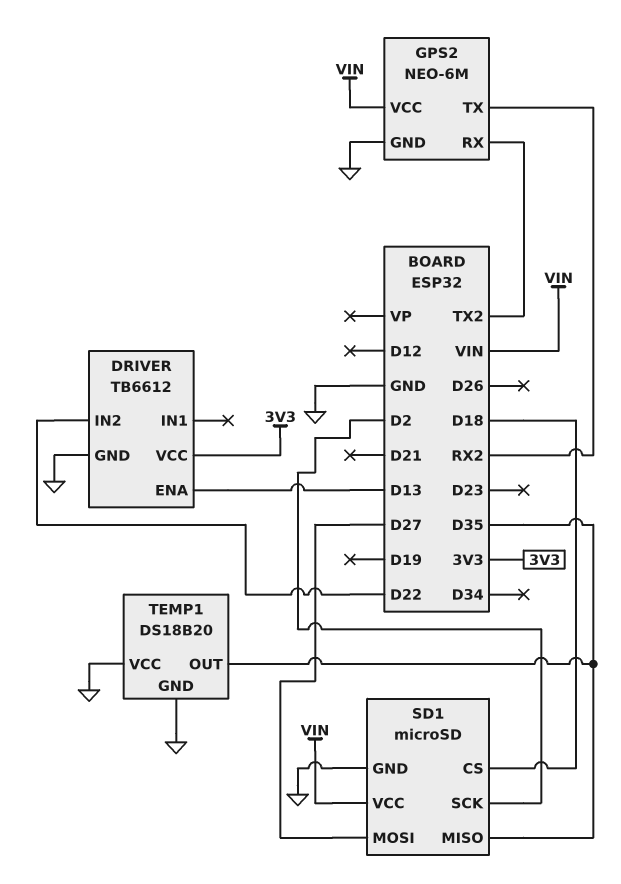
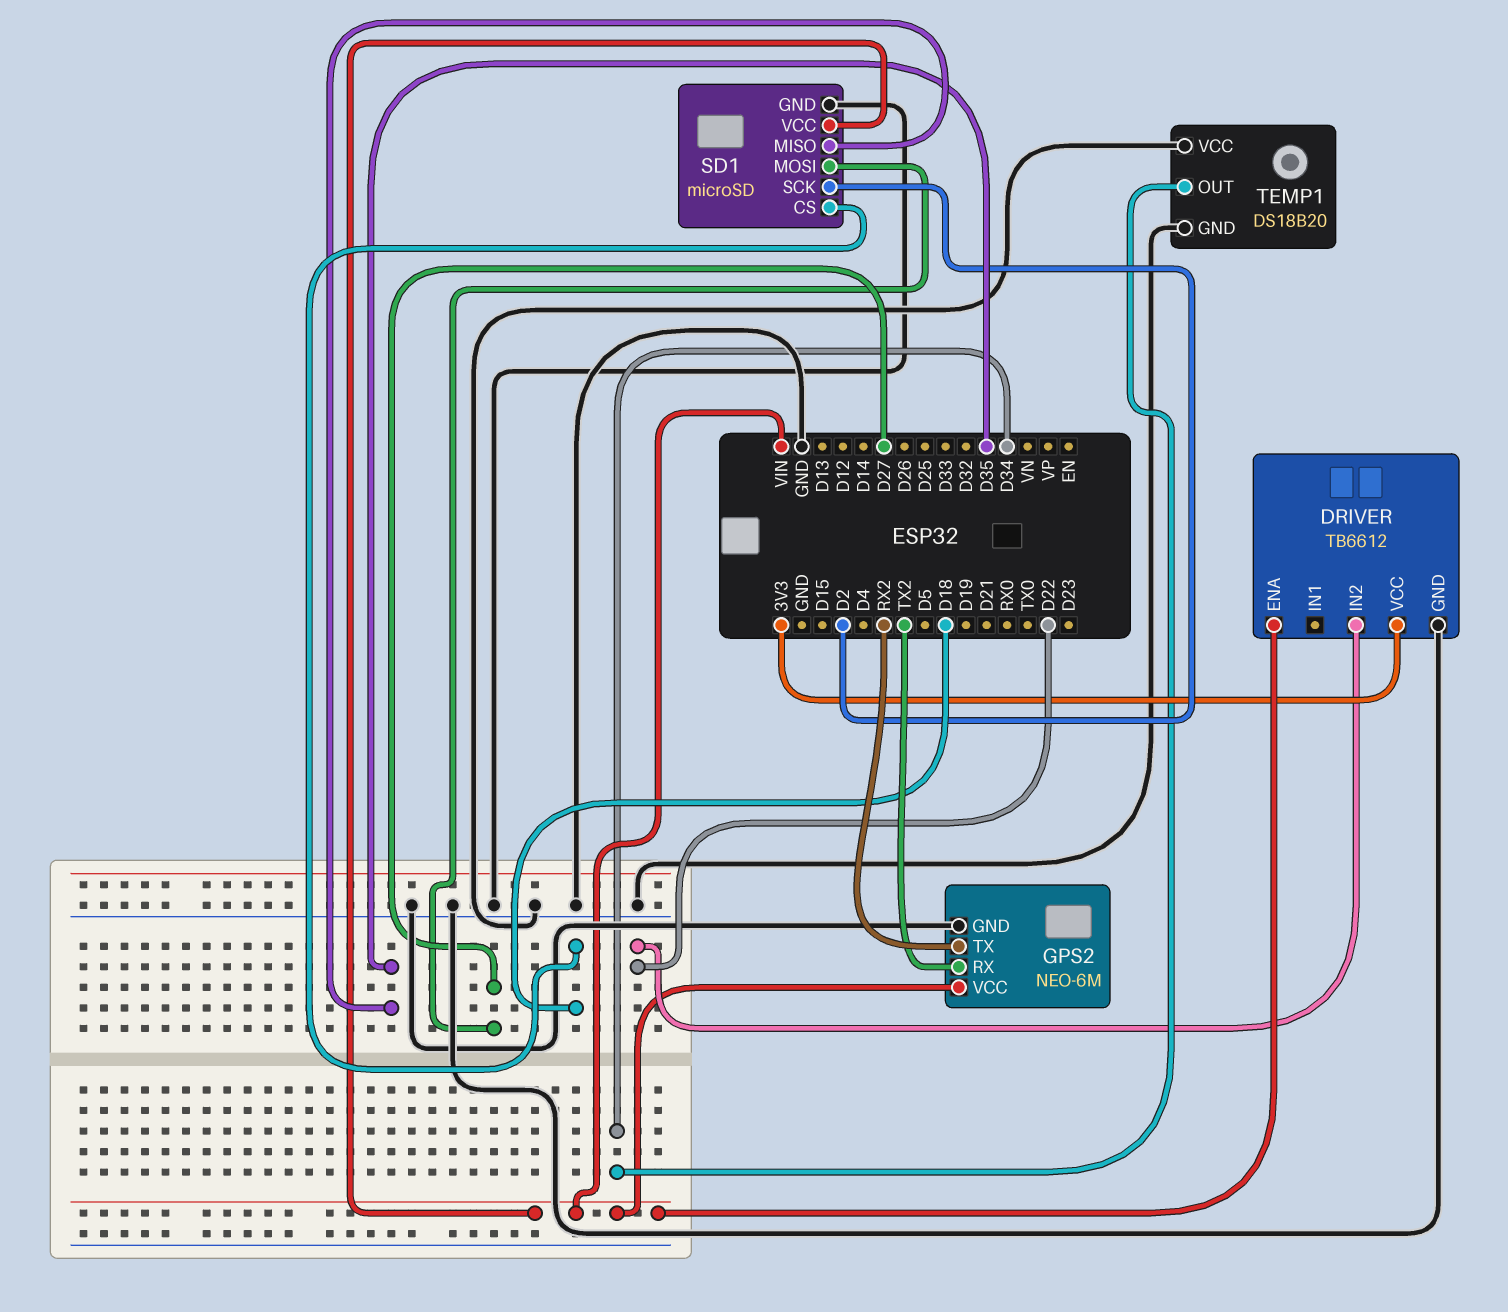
DRIVER pin ENA: D13 -> VIN
TEMP1 pin OUT: D35 -> D34

